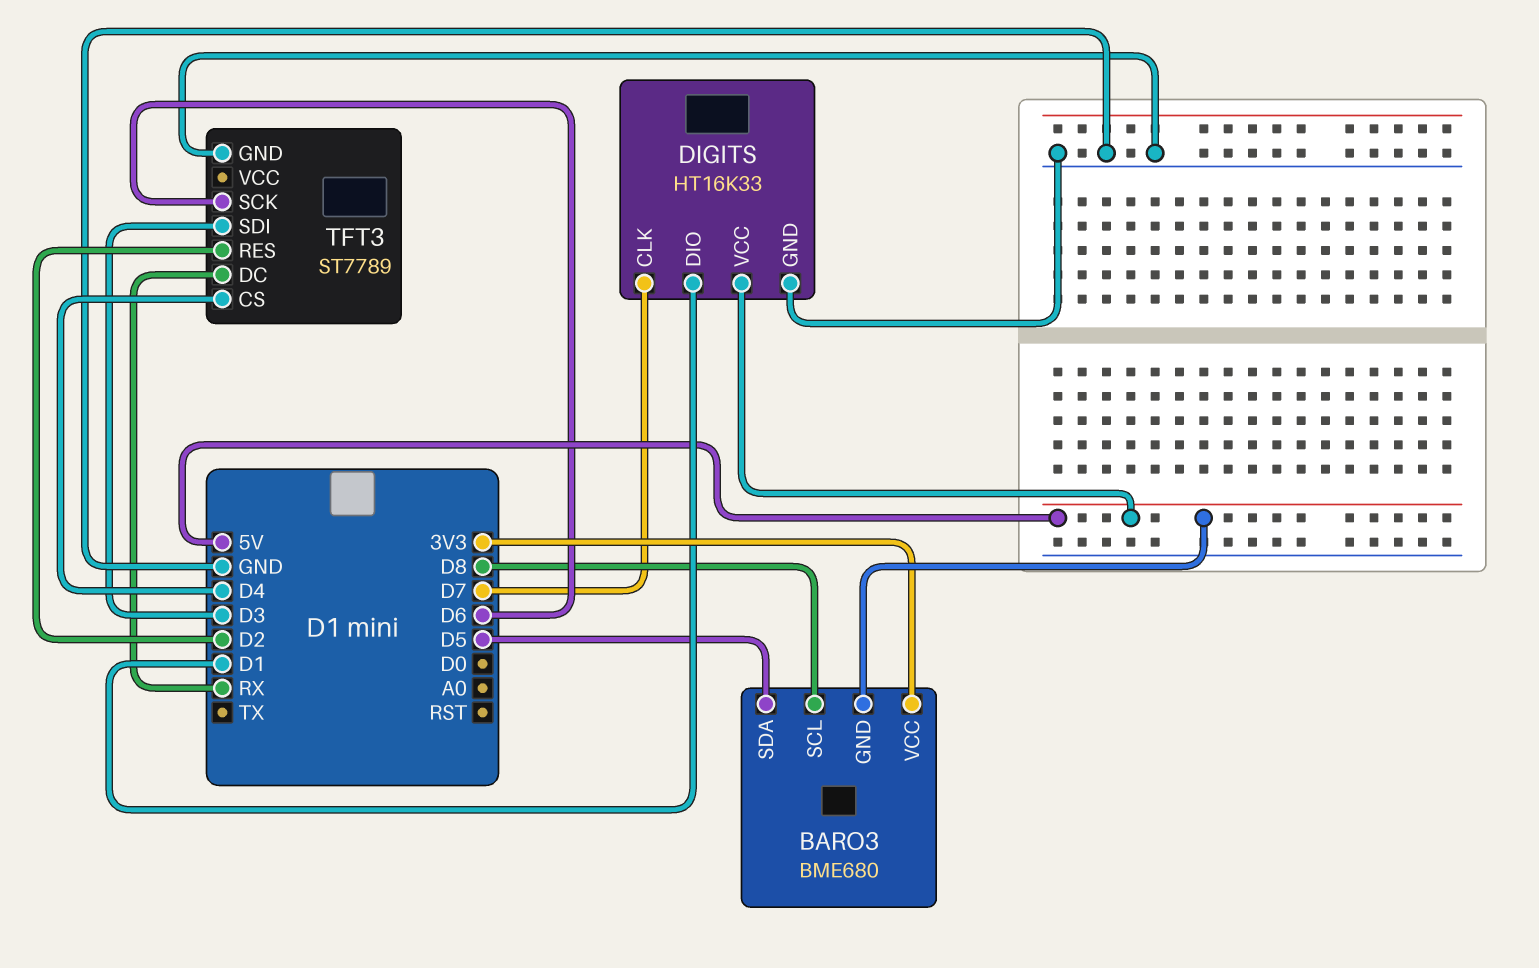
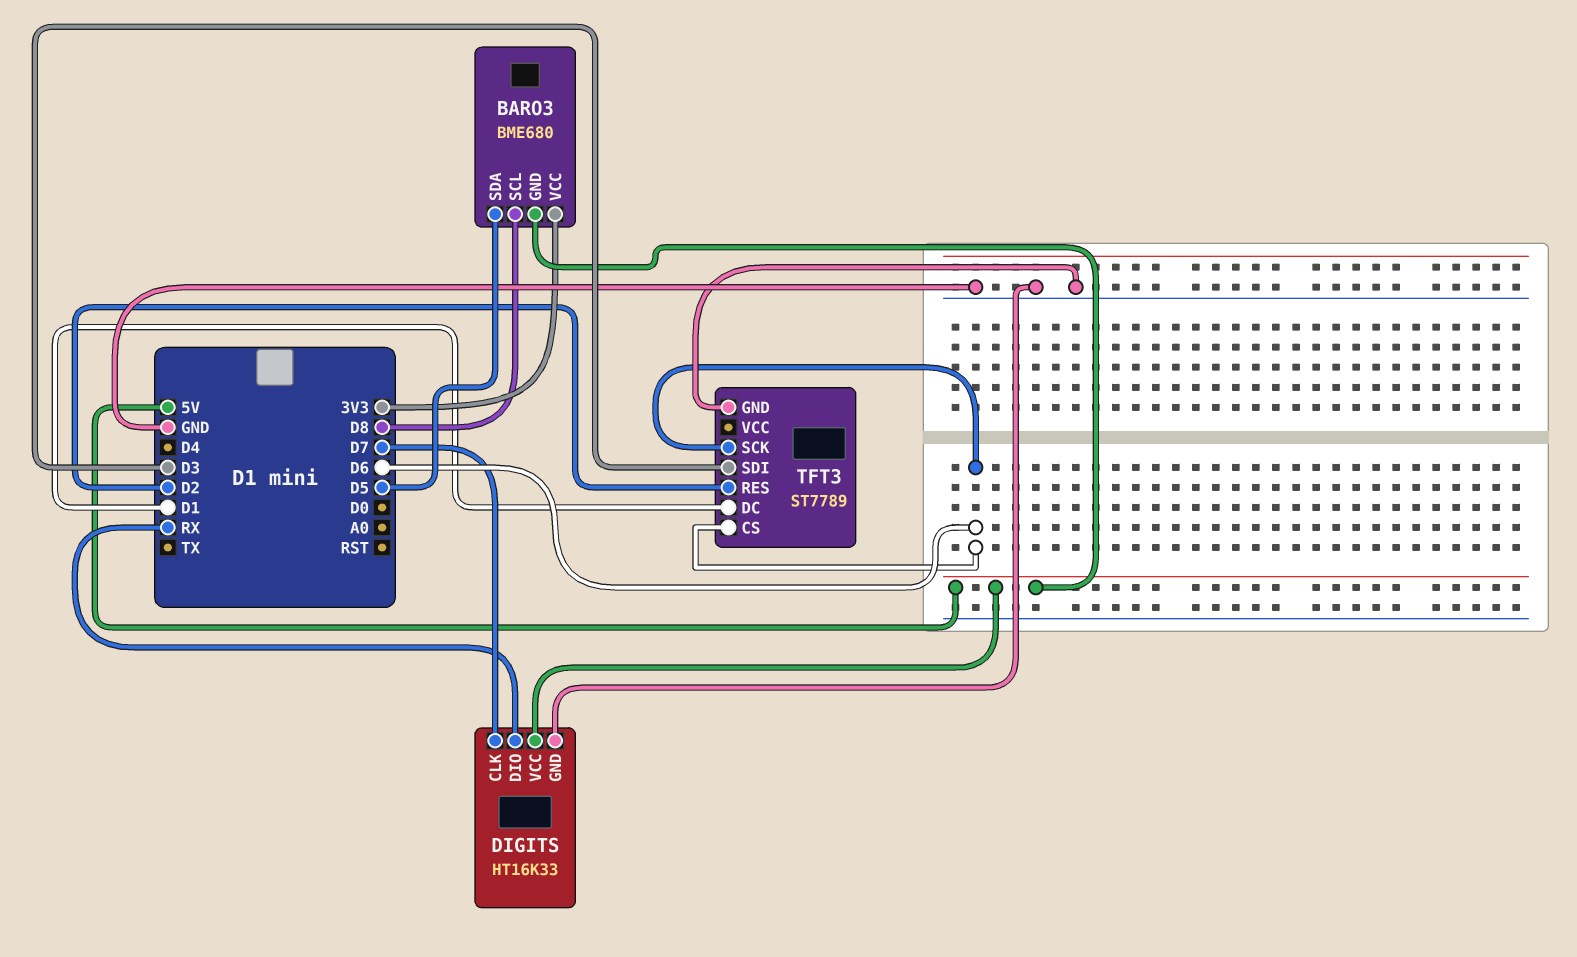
DIGITS pin DIO: D1 -> RX
TFT3 pin CS: D4 -> D6
TFT3 pin DC: RX -> D1

